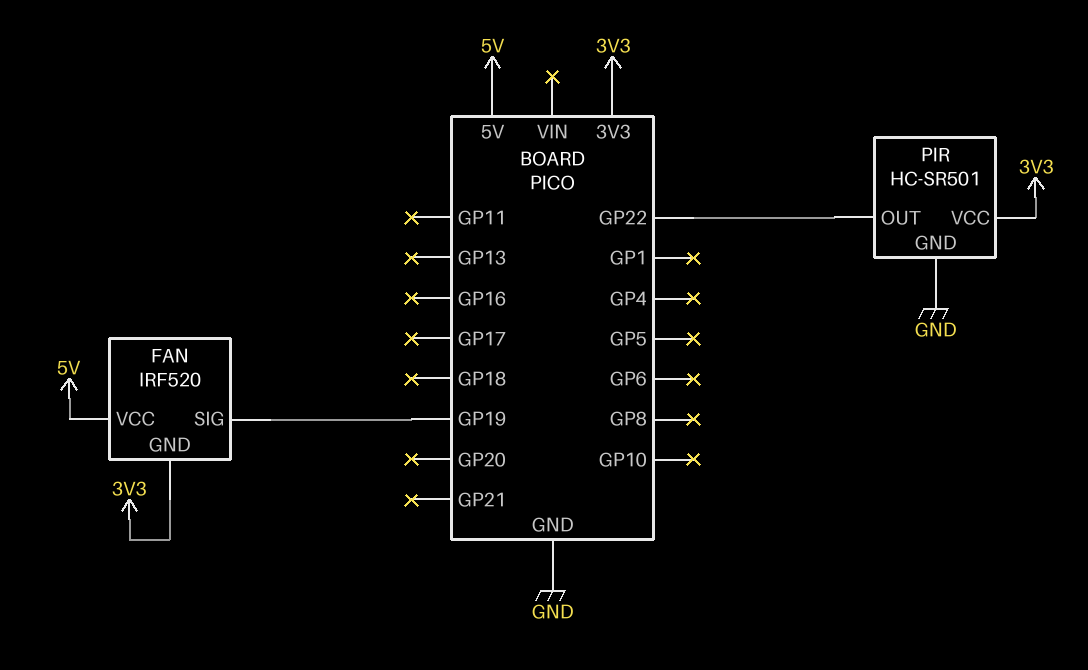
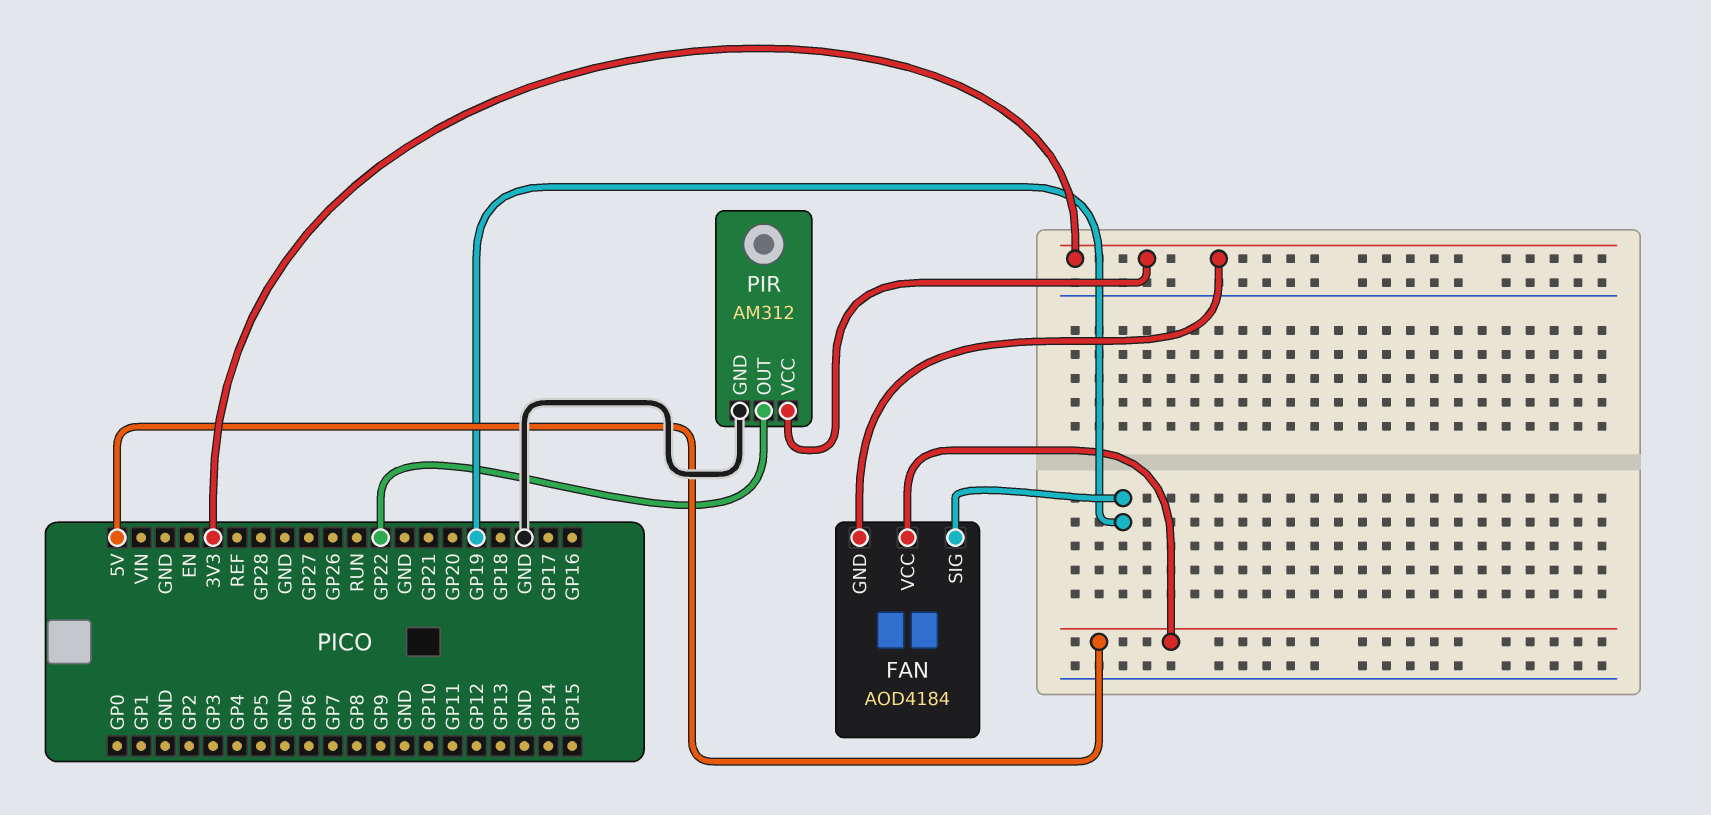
FAN: IRF520 -> AOD4184
PIR: HC-SR501 -> AM312

